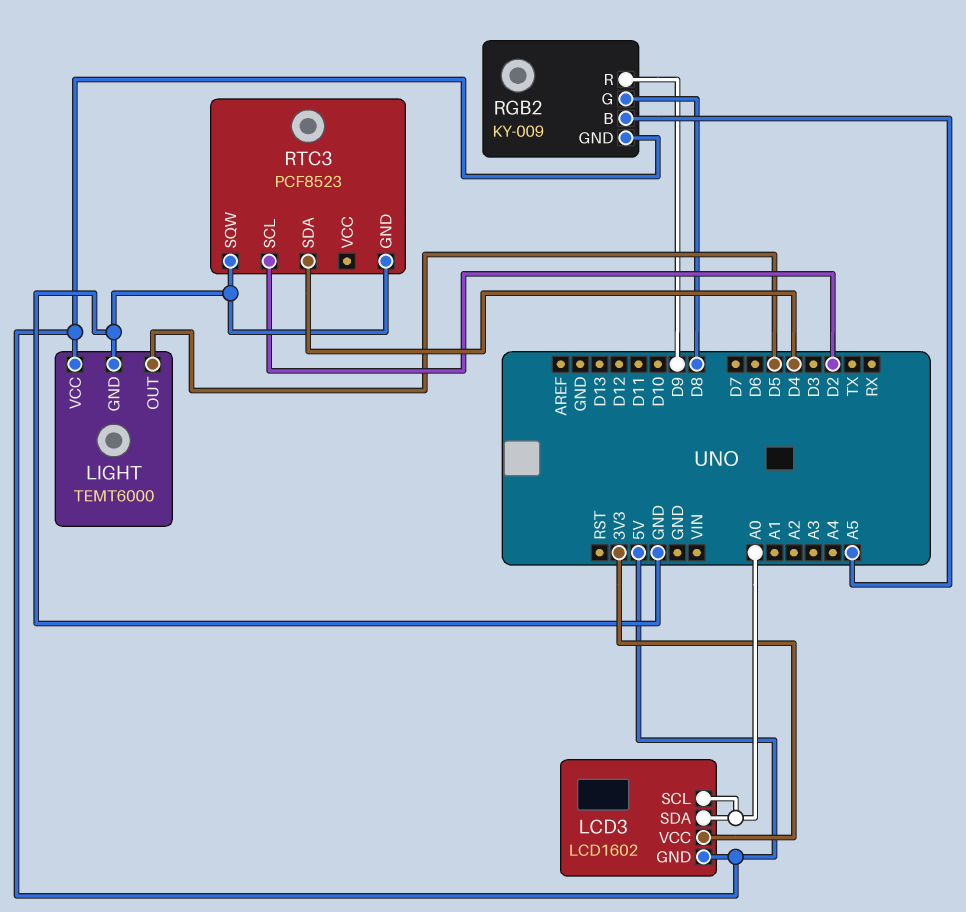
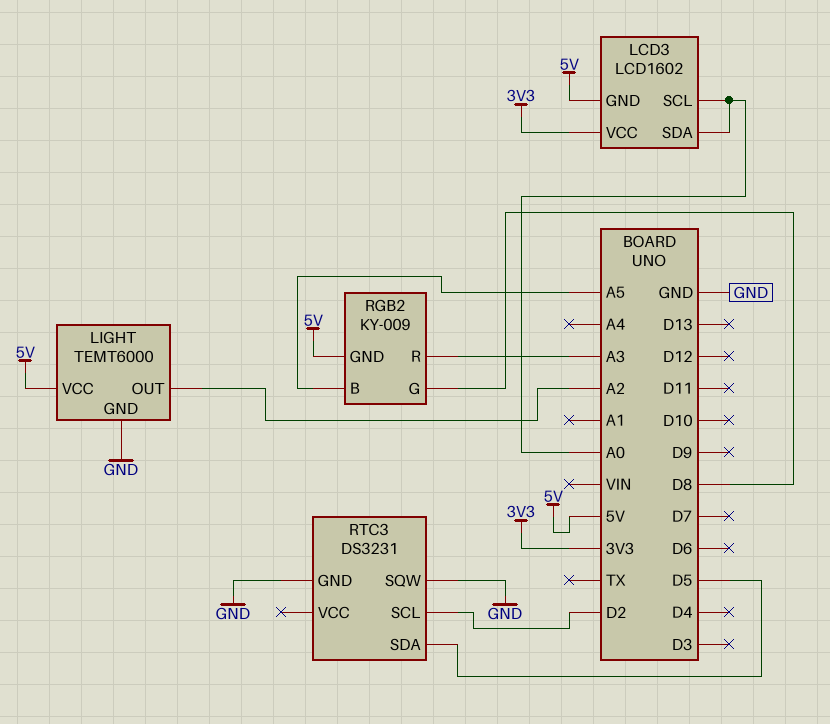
LIGHT pin OUT: D5 -> A2
RGB2 pin R: D9 -> A3
RTC3: PCF8523 -> DS3231
RTC3 pin SDA: D4 -> D5

